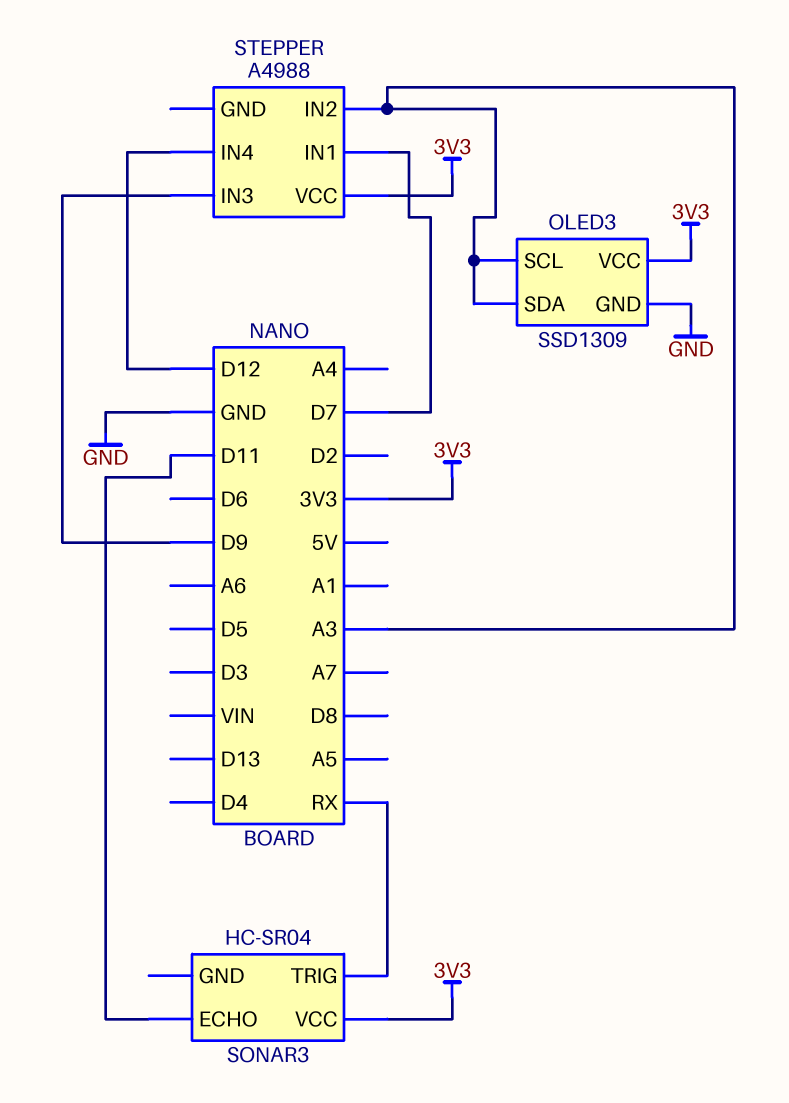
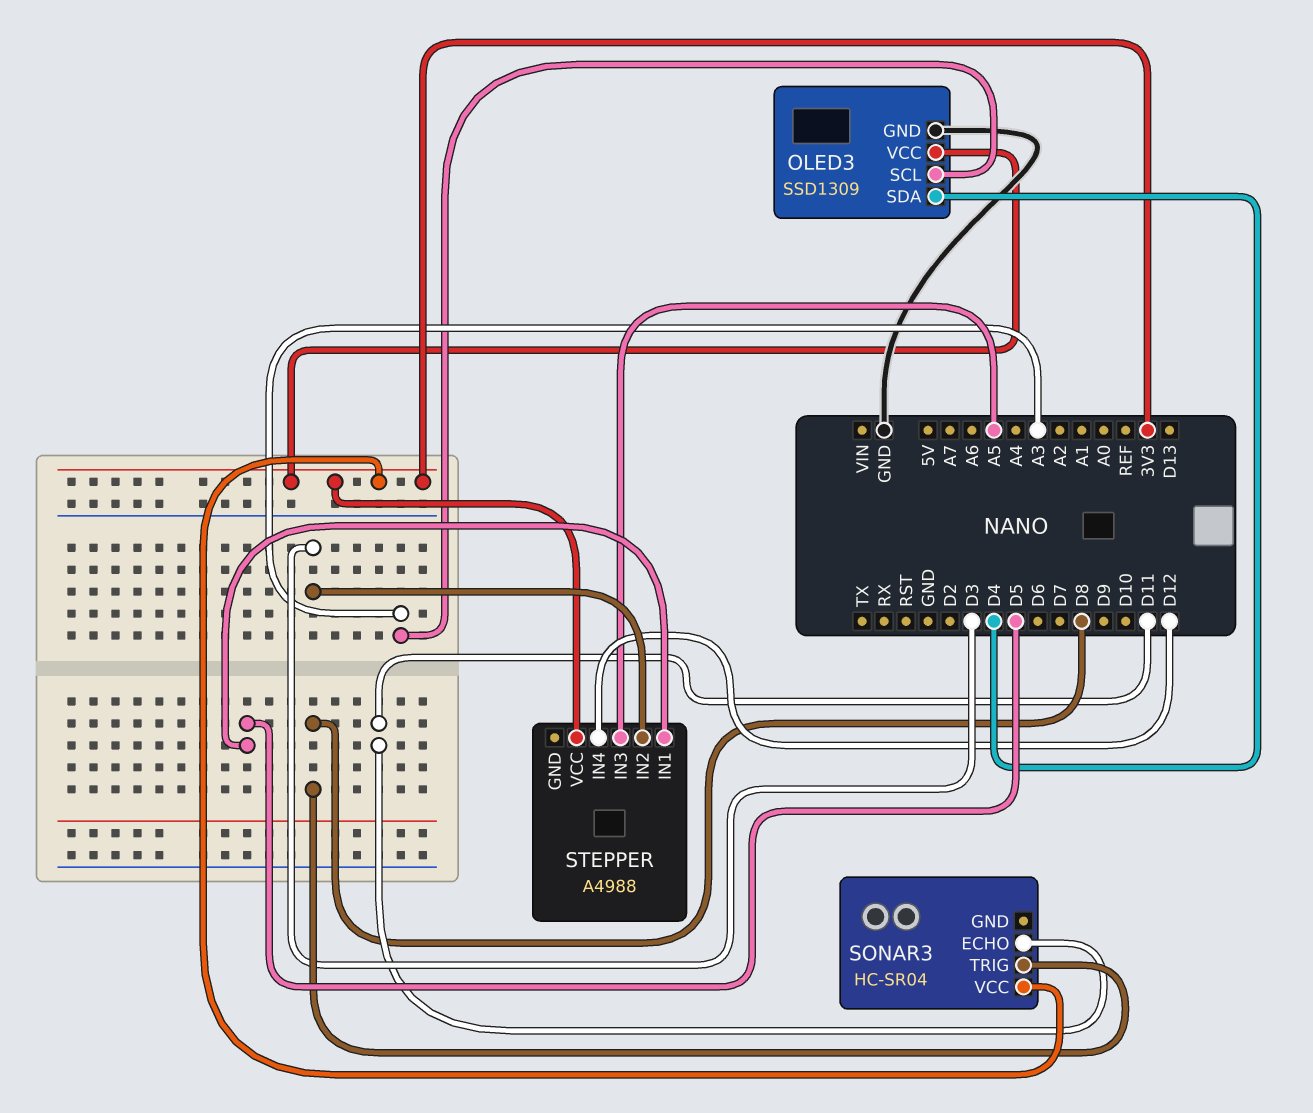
OLED3 pin SDA: A3 -> D4
SONAR3 pin TRIG: RX -> D8
STEPPER pin IN1: D7 -> D5
STEPPER pin IN2: A3 -> D3
STEPPER pin IN3: D9 -> A5

